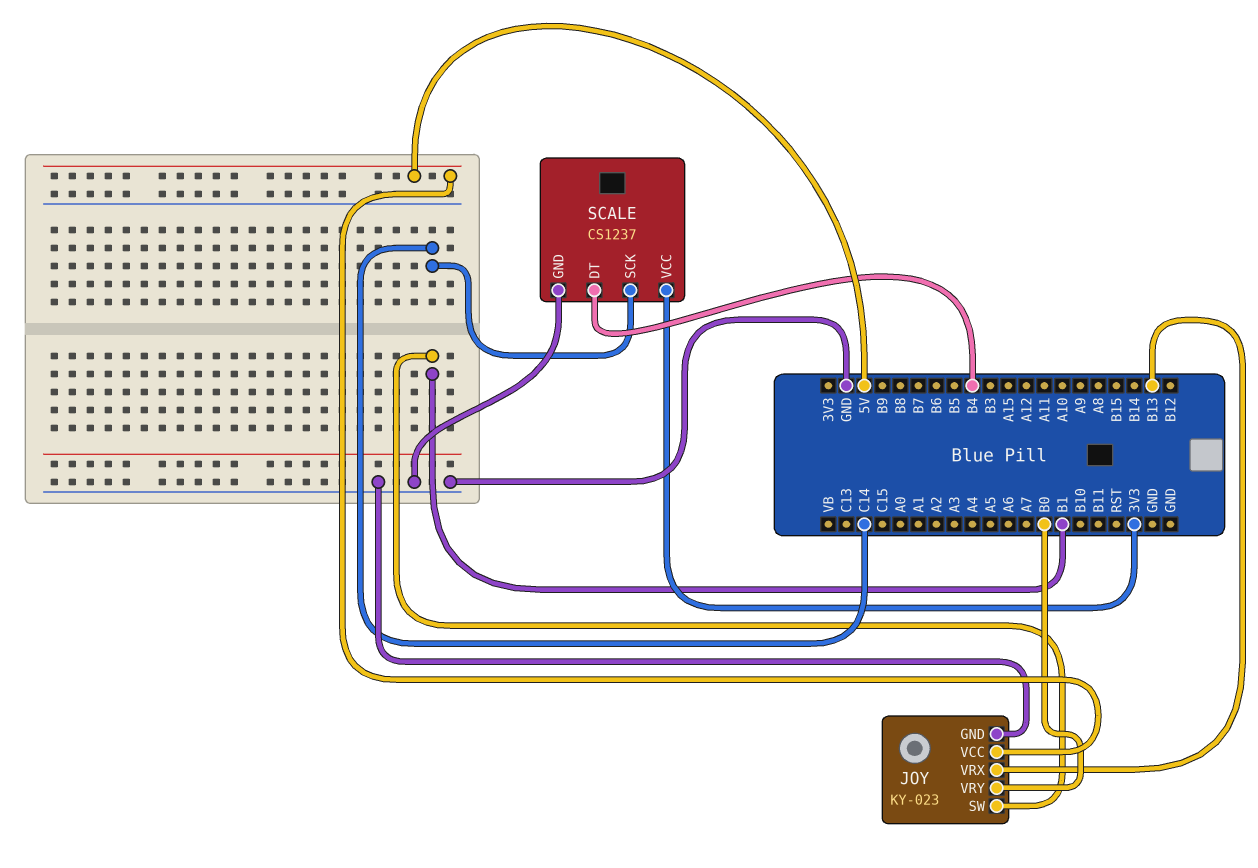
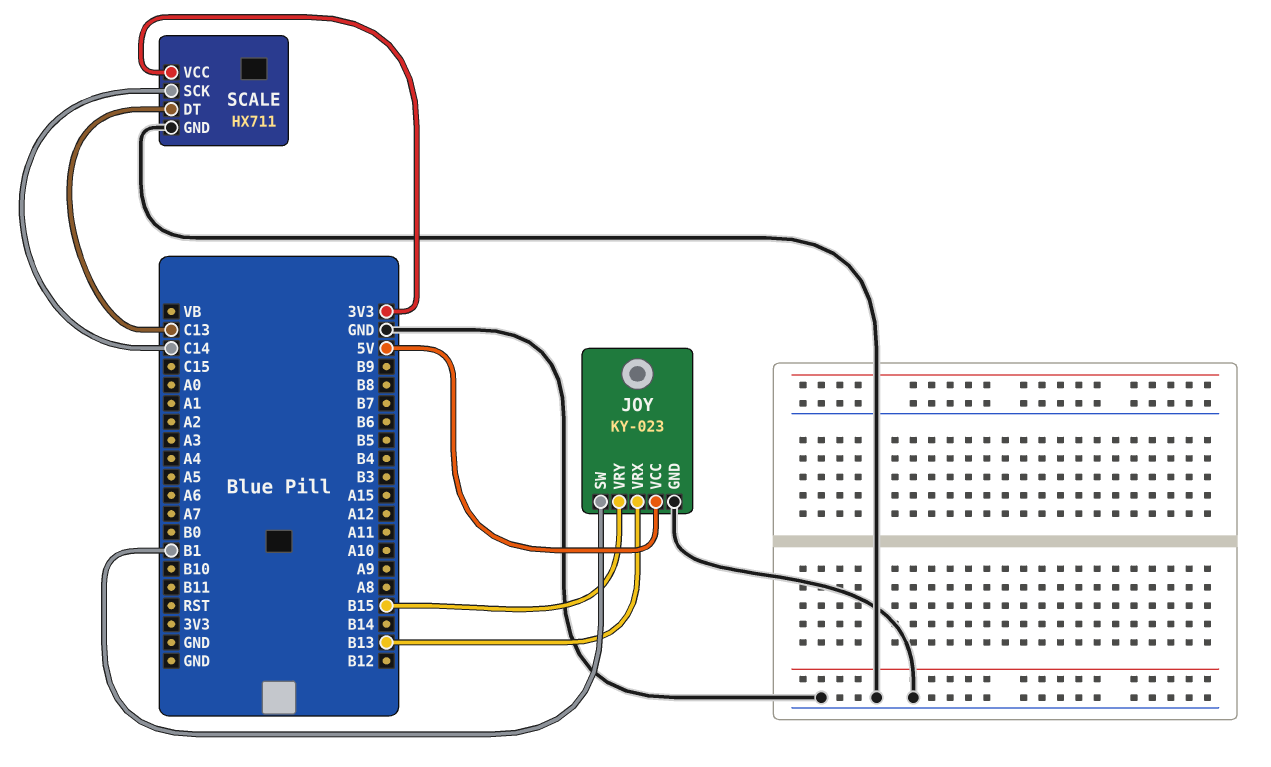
JOY pin VRY: B0 -> B15
SCALE: CS1237 -> HX711
SCALE pin DT: B4 -> C13

